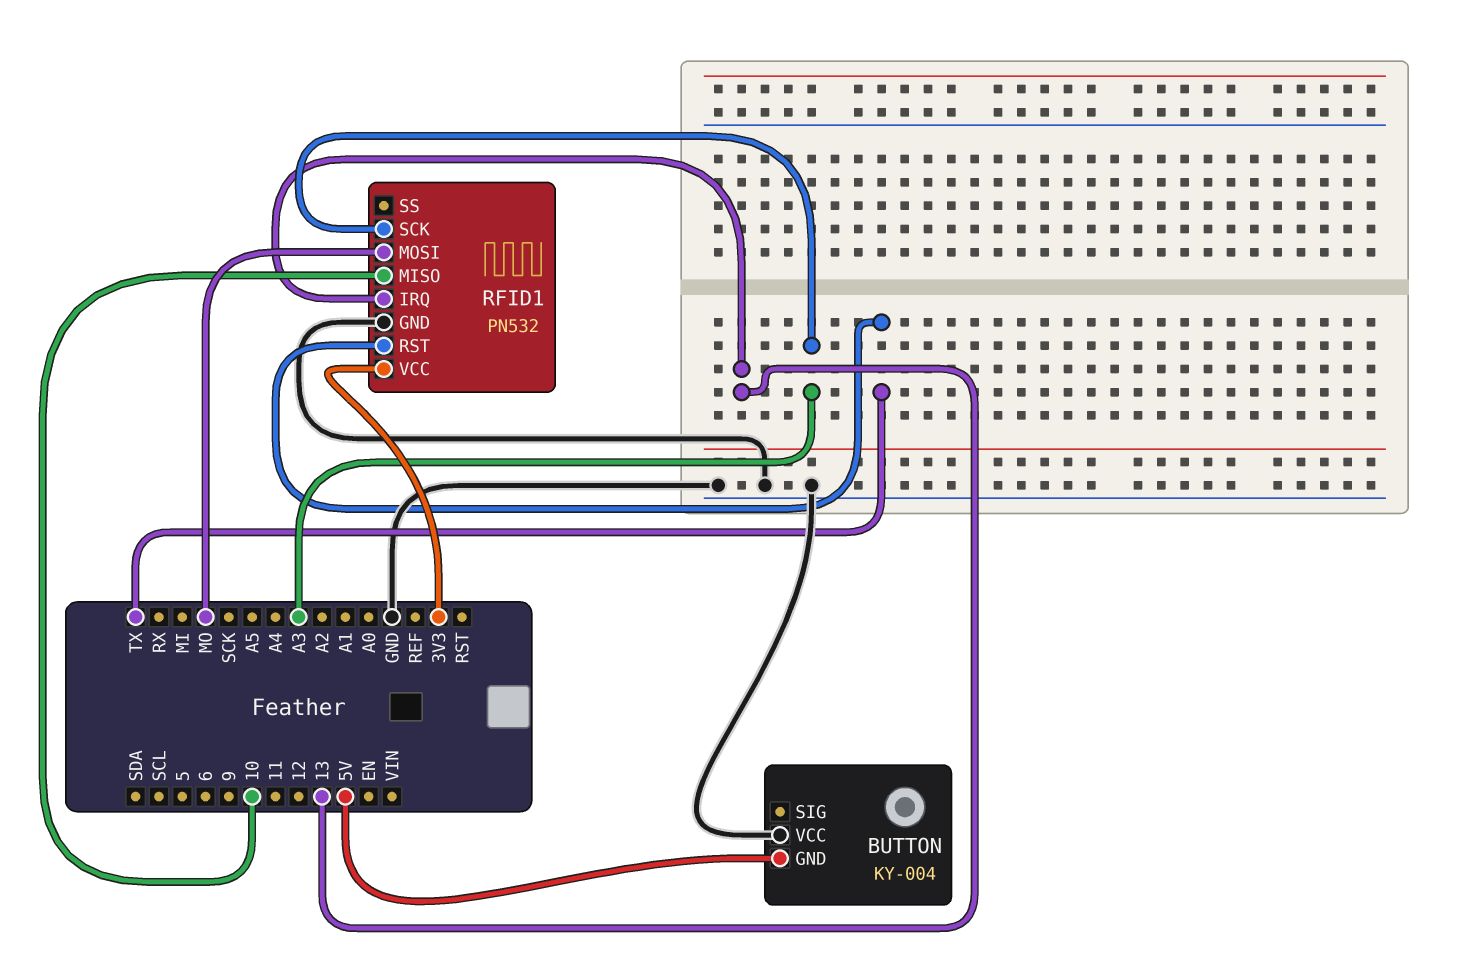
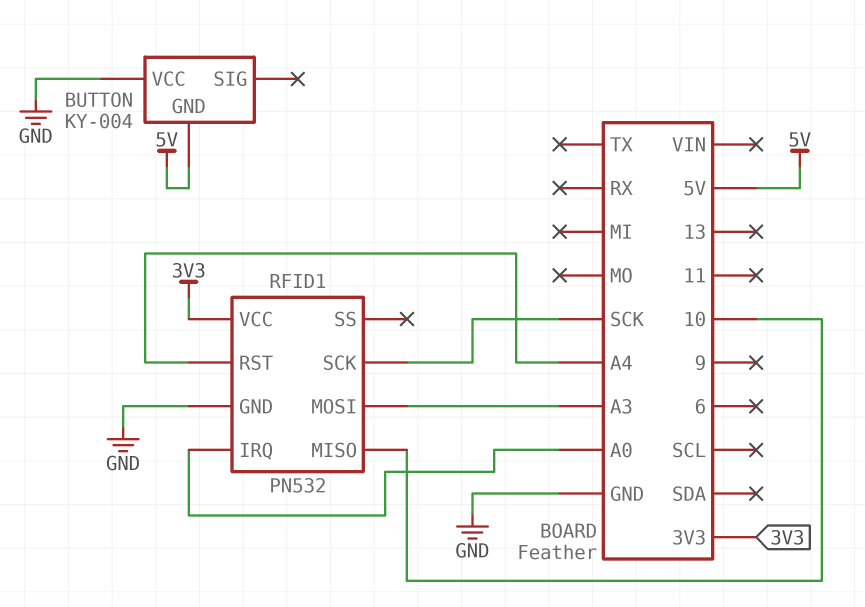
RFID1 pin IRQ: 13 -> A0
RFID1 pin MOSI: MO -> A3
RFID1 pin RST: TX -> A4
RFID1 pin SCK: A3 -> SCK

